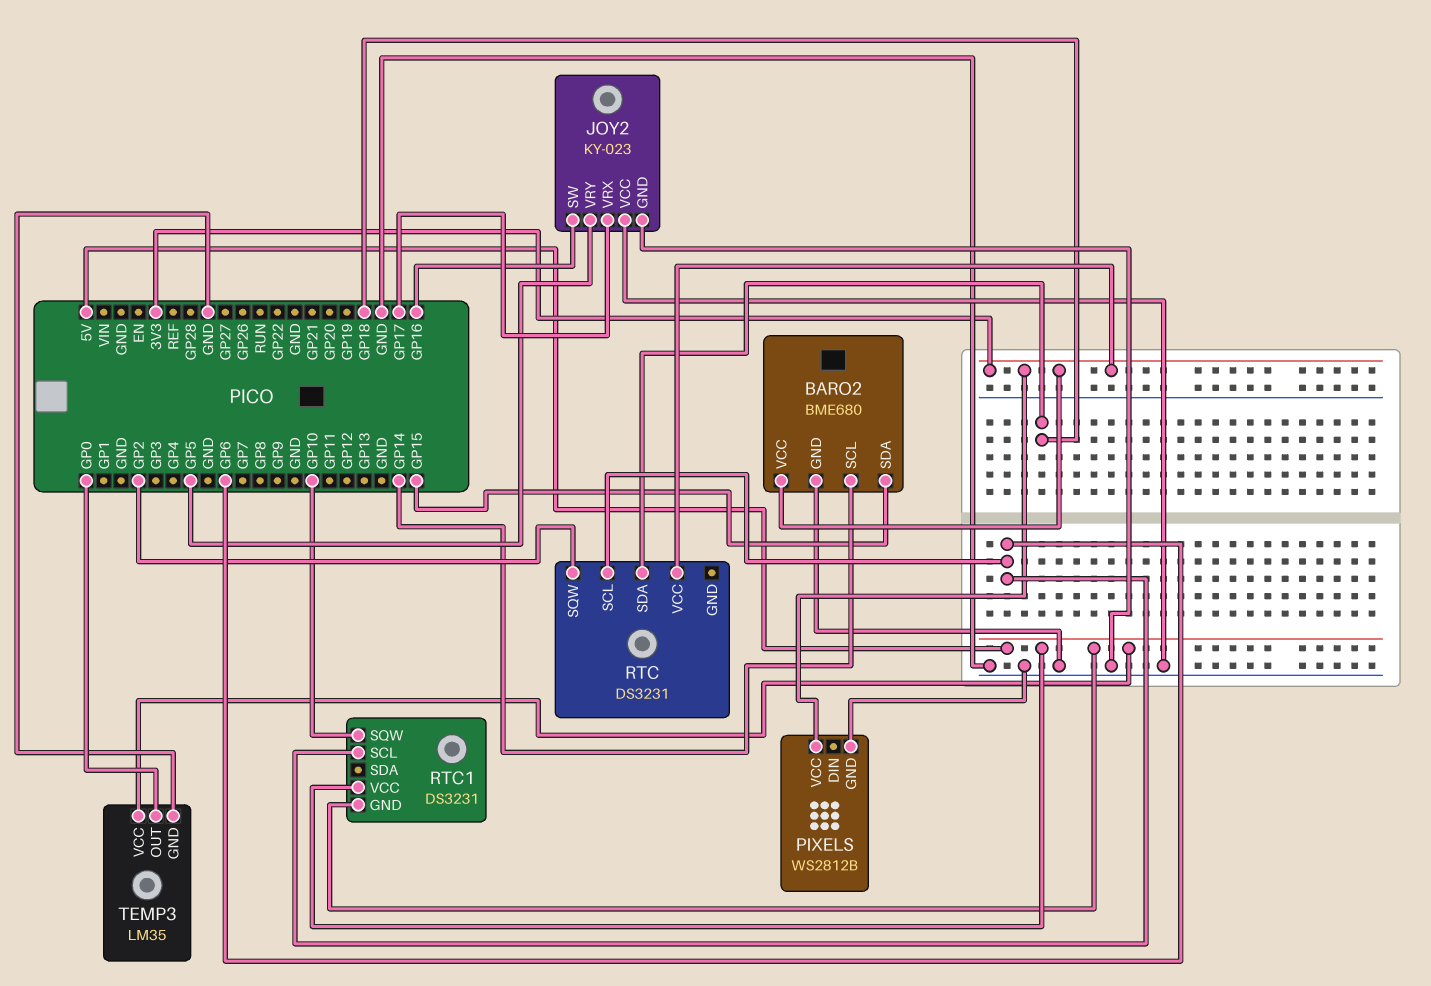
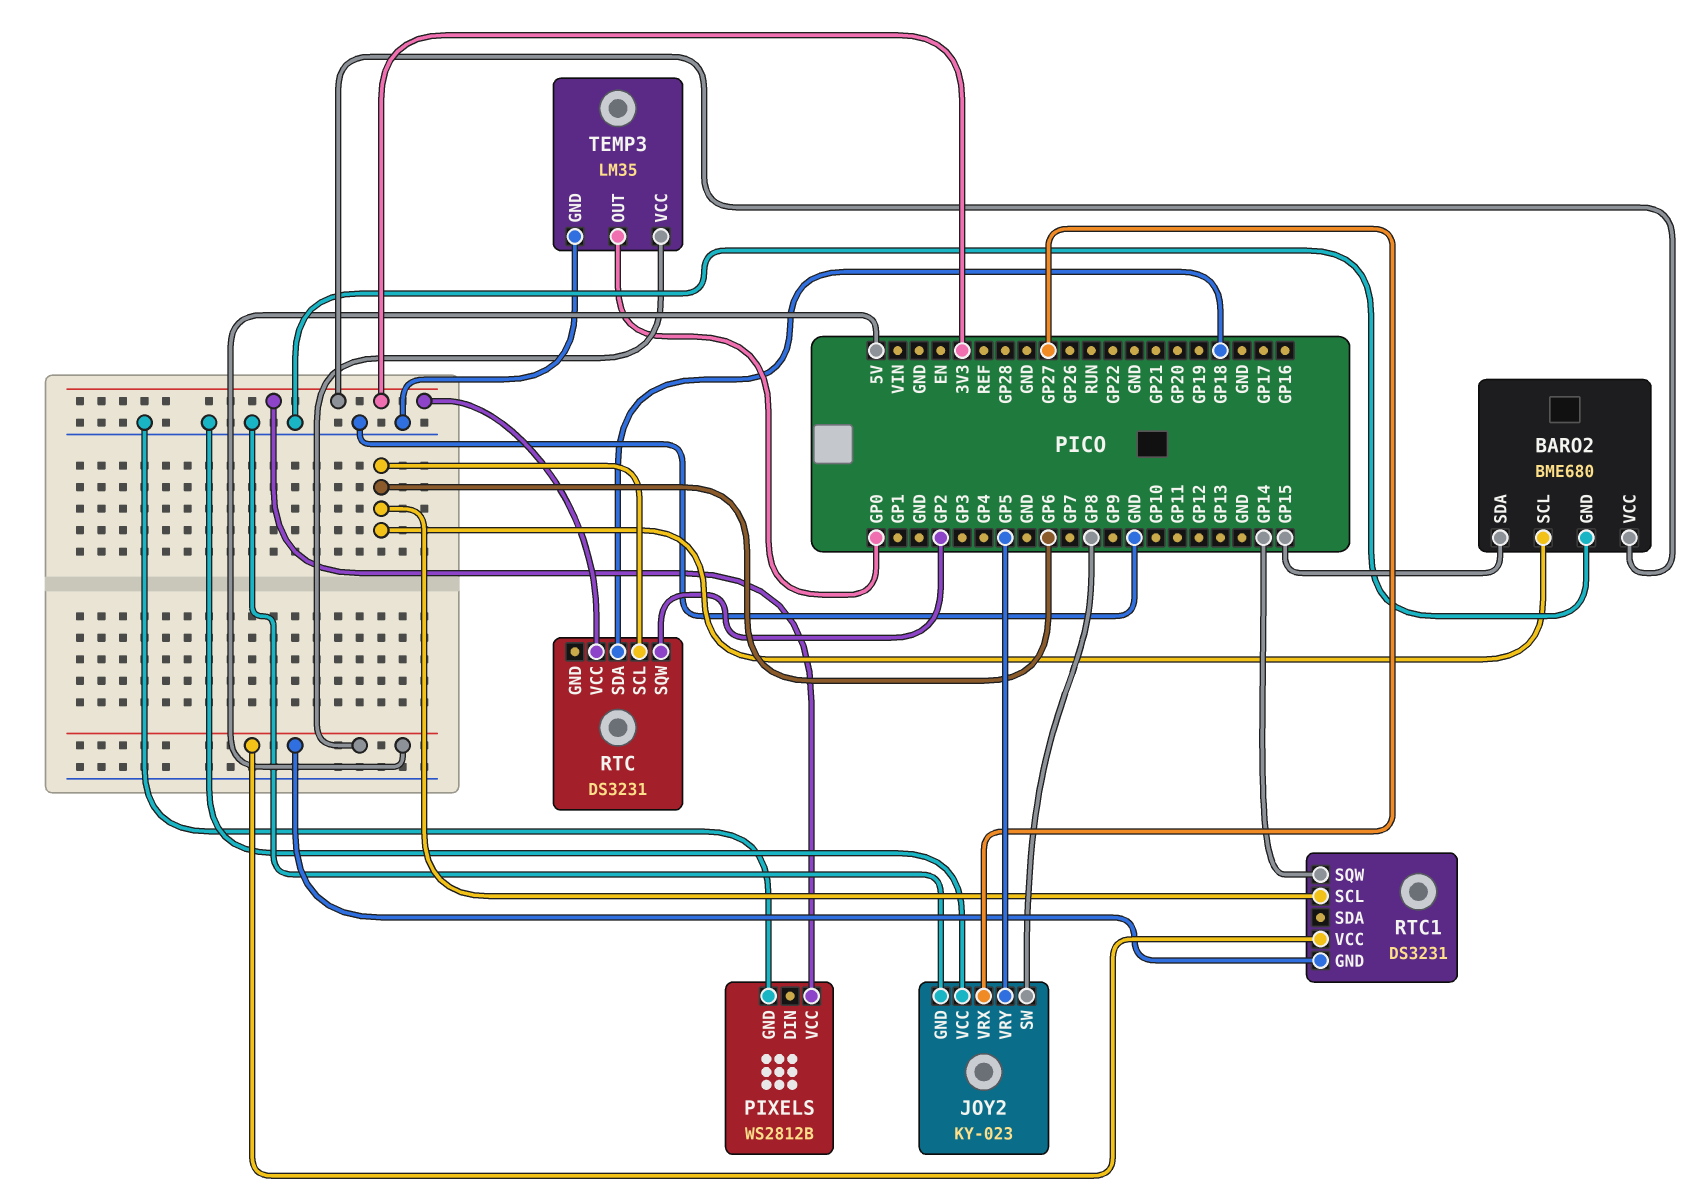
BARO2 pin SCL: GP14 -> GP6
JOY2 pin SW: GP16 -> GP8
JOY2 pin VRX: GP17 -> GP27
RTC1 pin SQW: GP10 -> GP14

